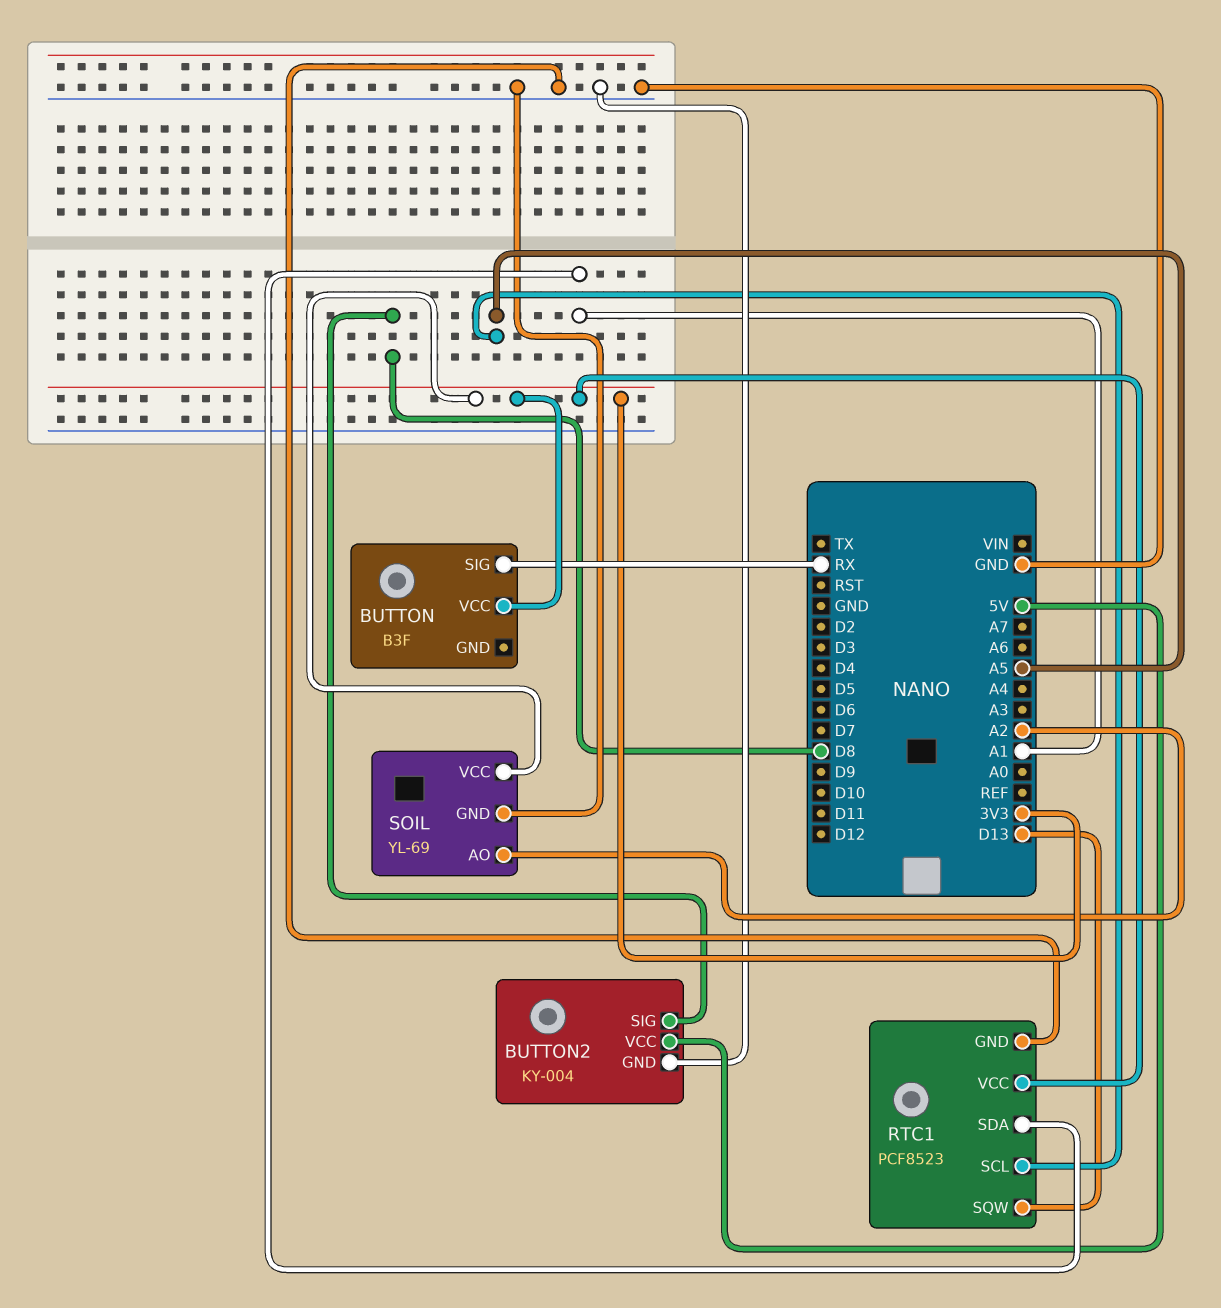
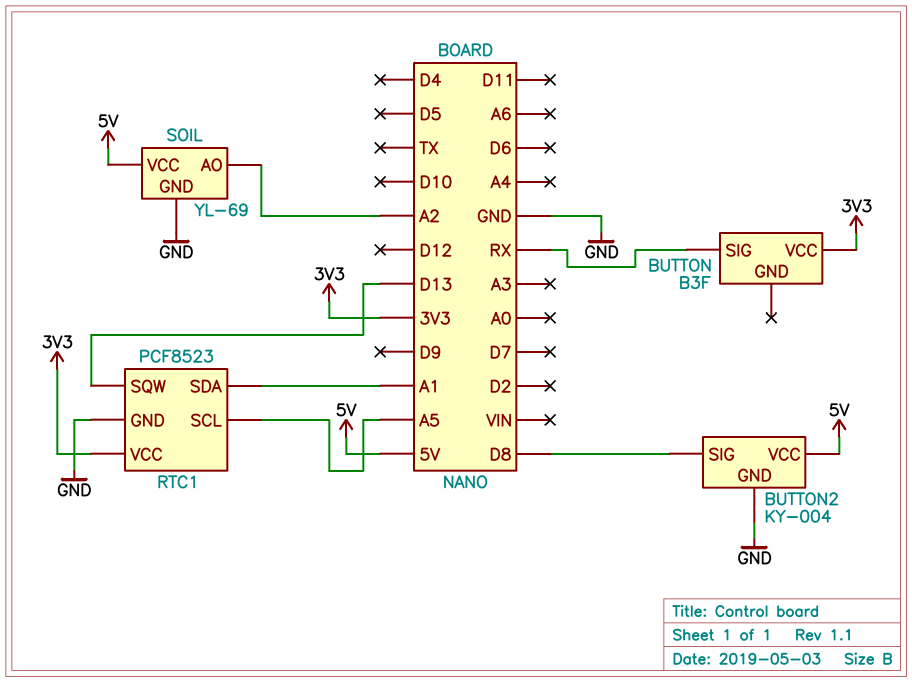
SOIL pin VCC: 3V3 -> 5V

